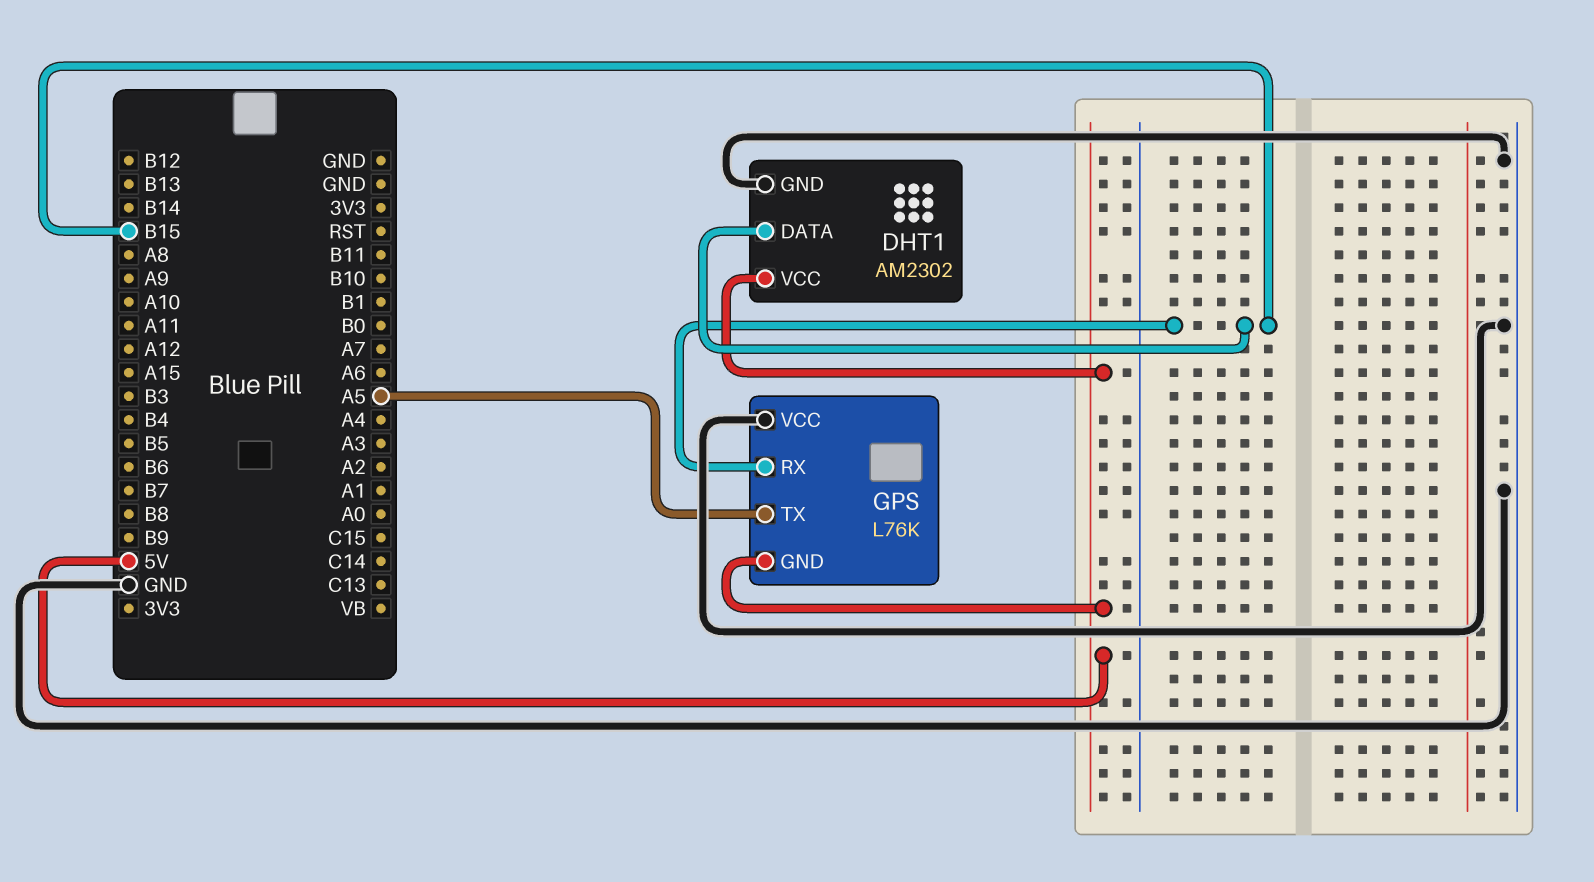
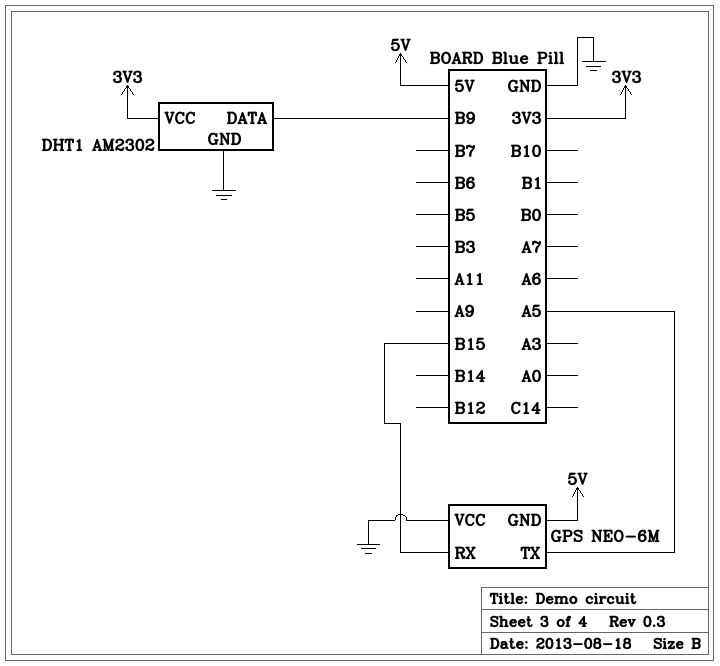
DHT1 pin DATA: B15 -> B9
DHT1 pin VCC: 5V -> 3V3
GPS: L76K -> NEO-6M

